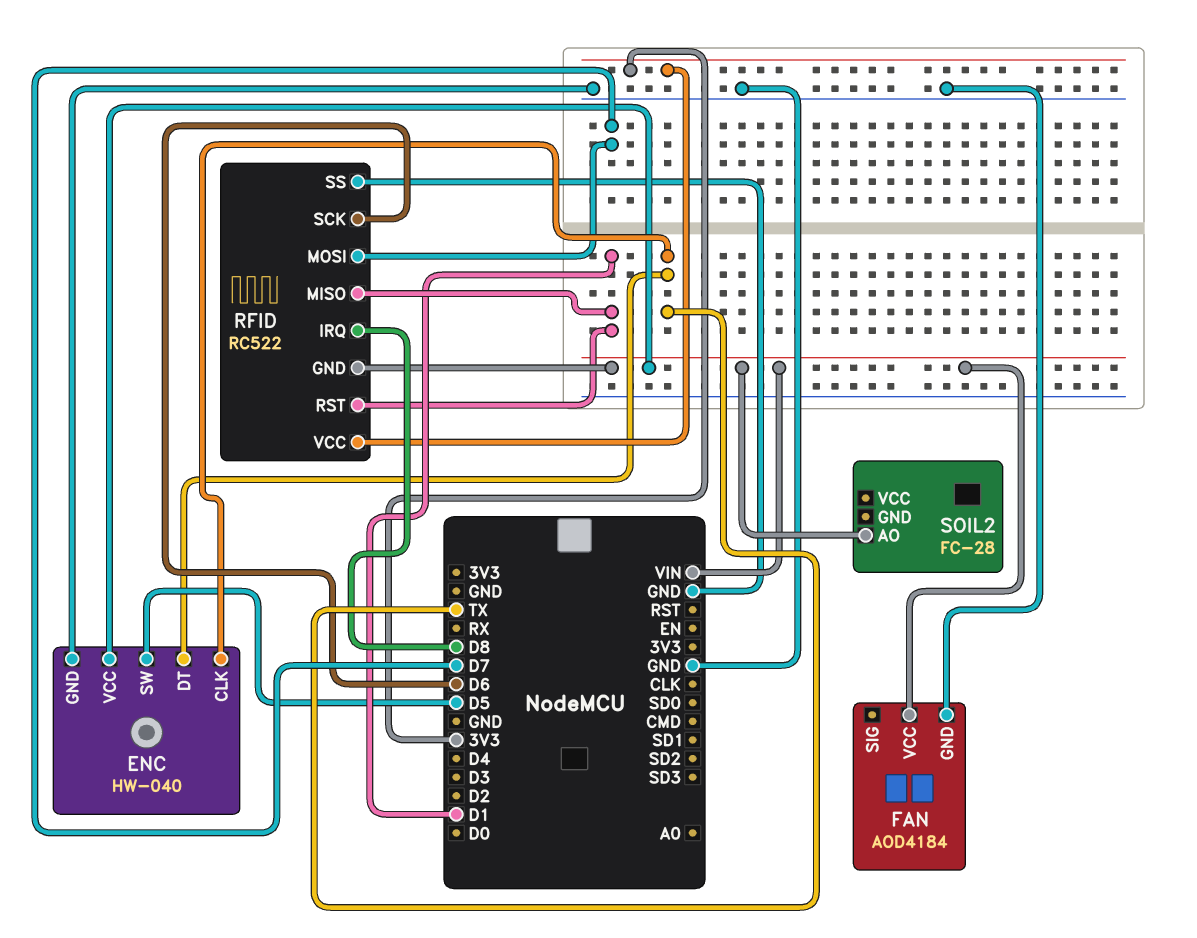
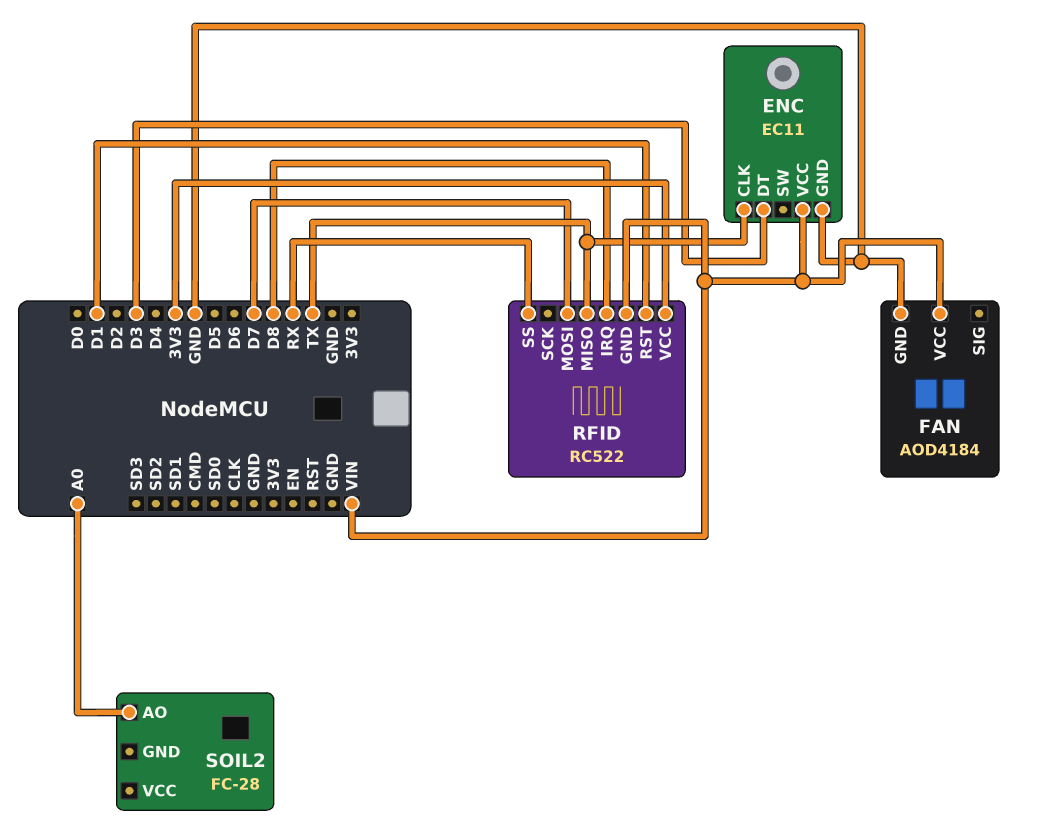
ENC: HW-040 -> EC11
ENC pin DT: TX -> D3
ENC pin SW: D5 -> none
RFID pin MISO: D1 -> TX
RFID pin SCK: D6 -> none
RFID pin SS: GND -> RX
SOIL2 pin AO: VIN -> A0

